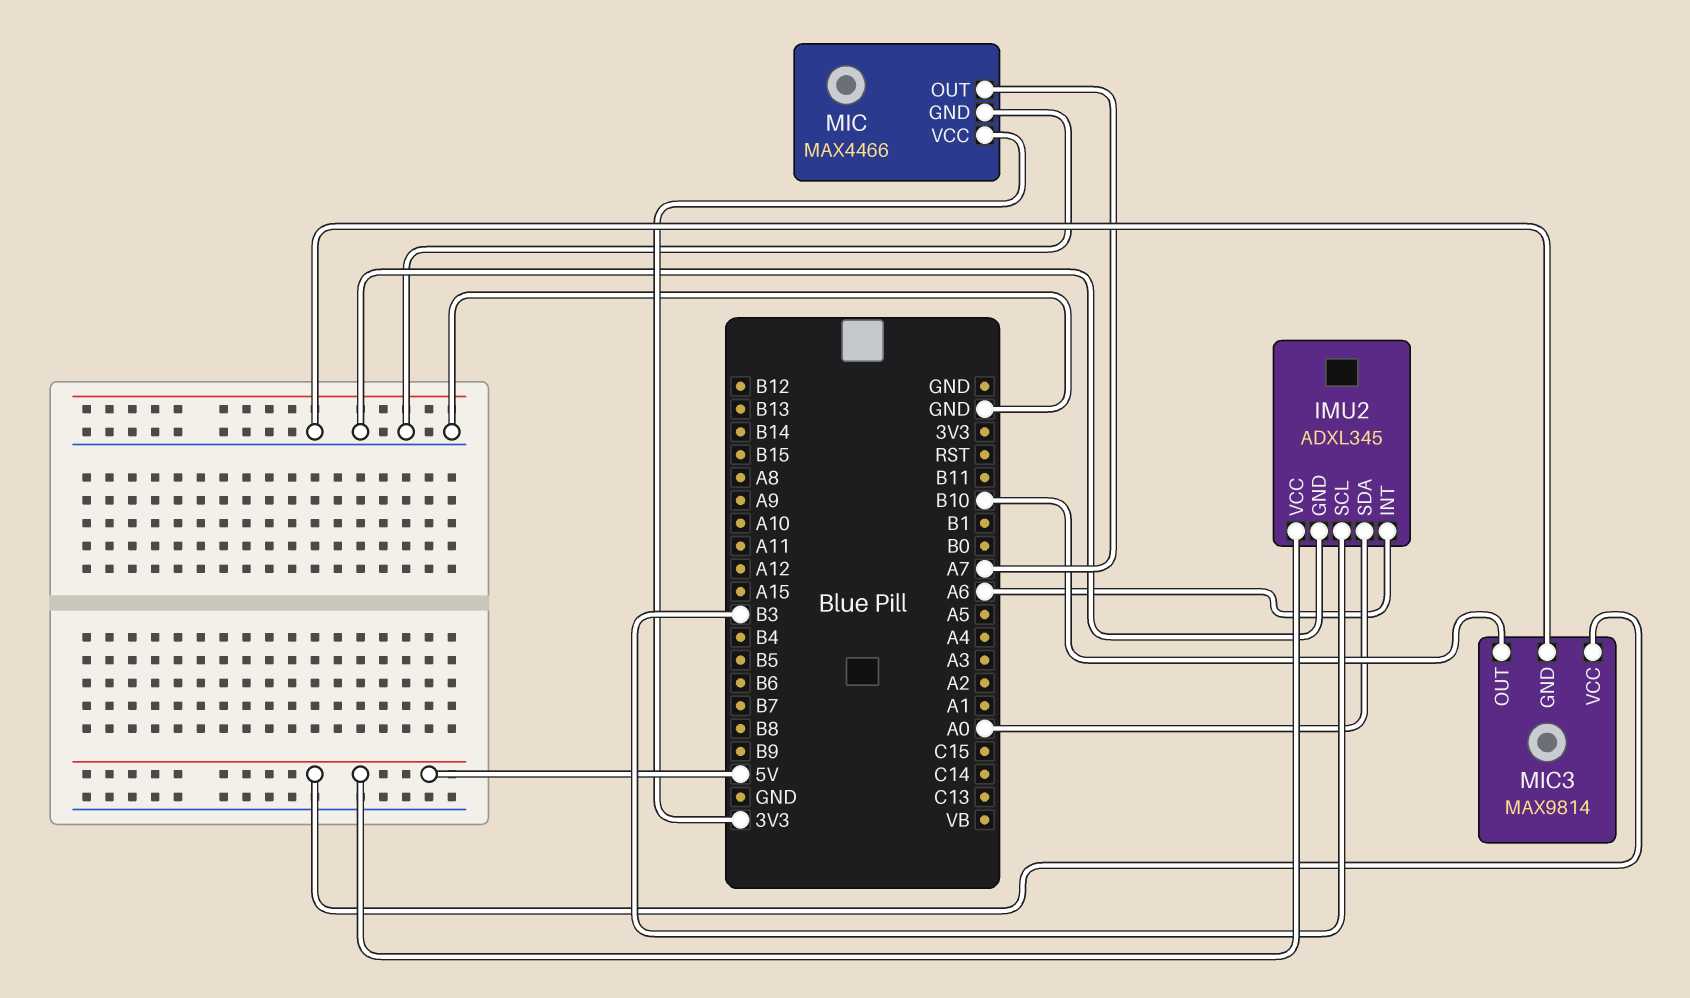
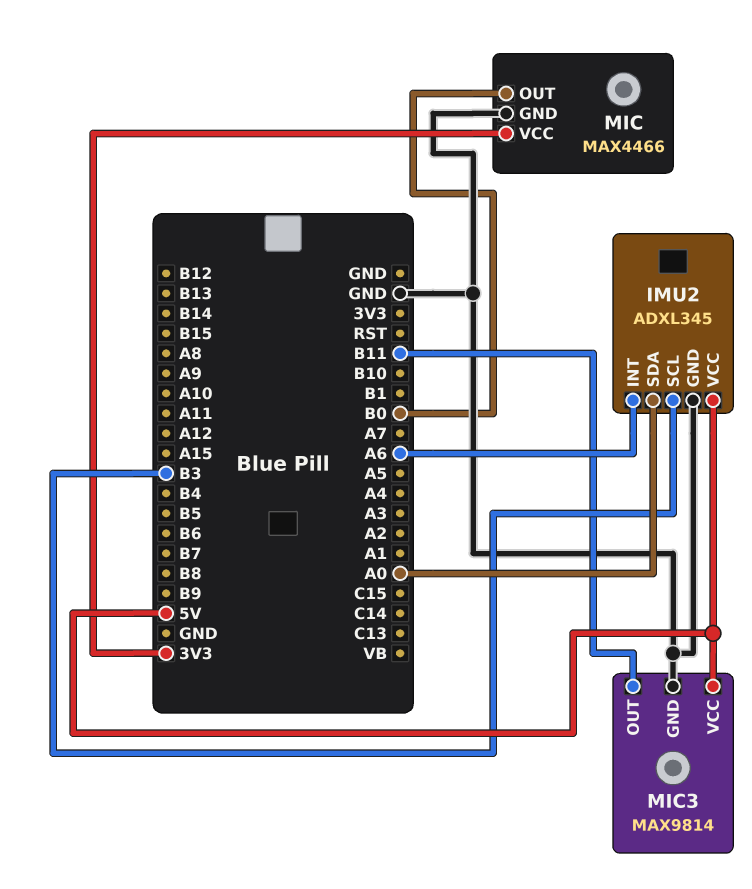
MIC pin OUT: A7 -> B0
MIC3 pin OUT: B10 -> B11

